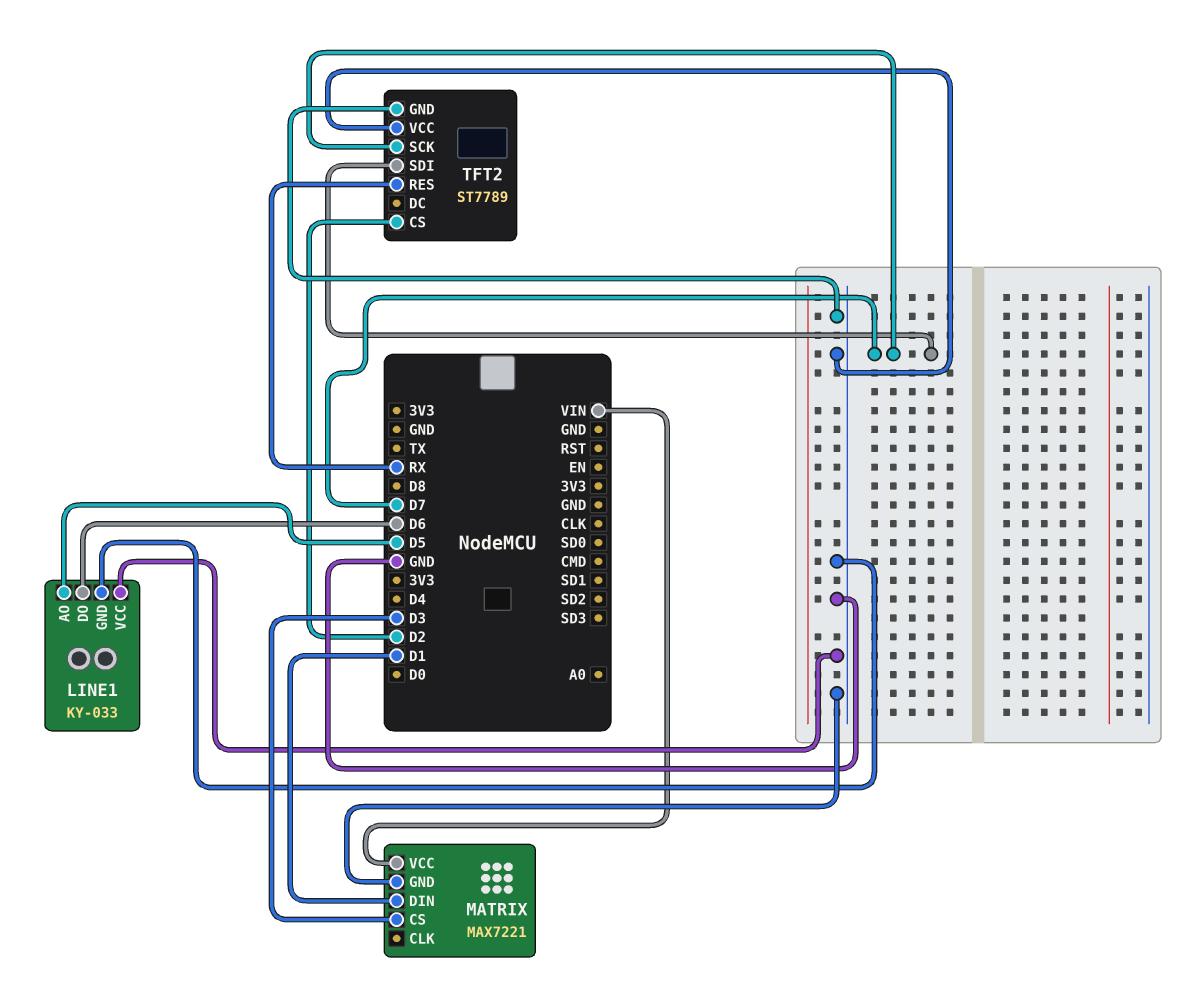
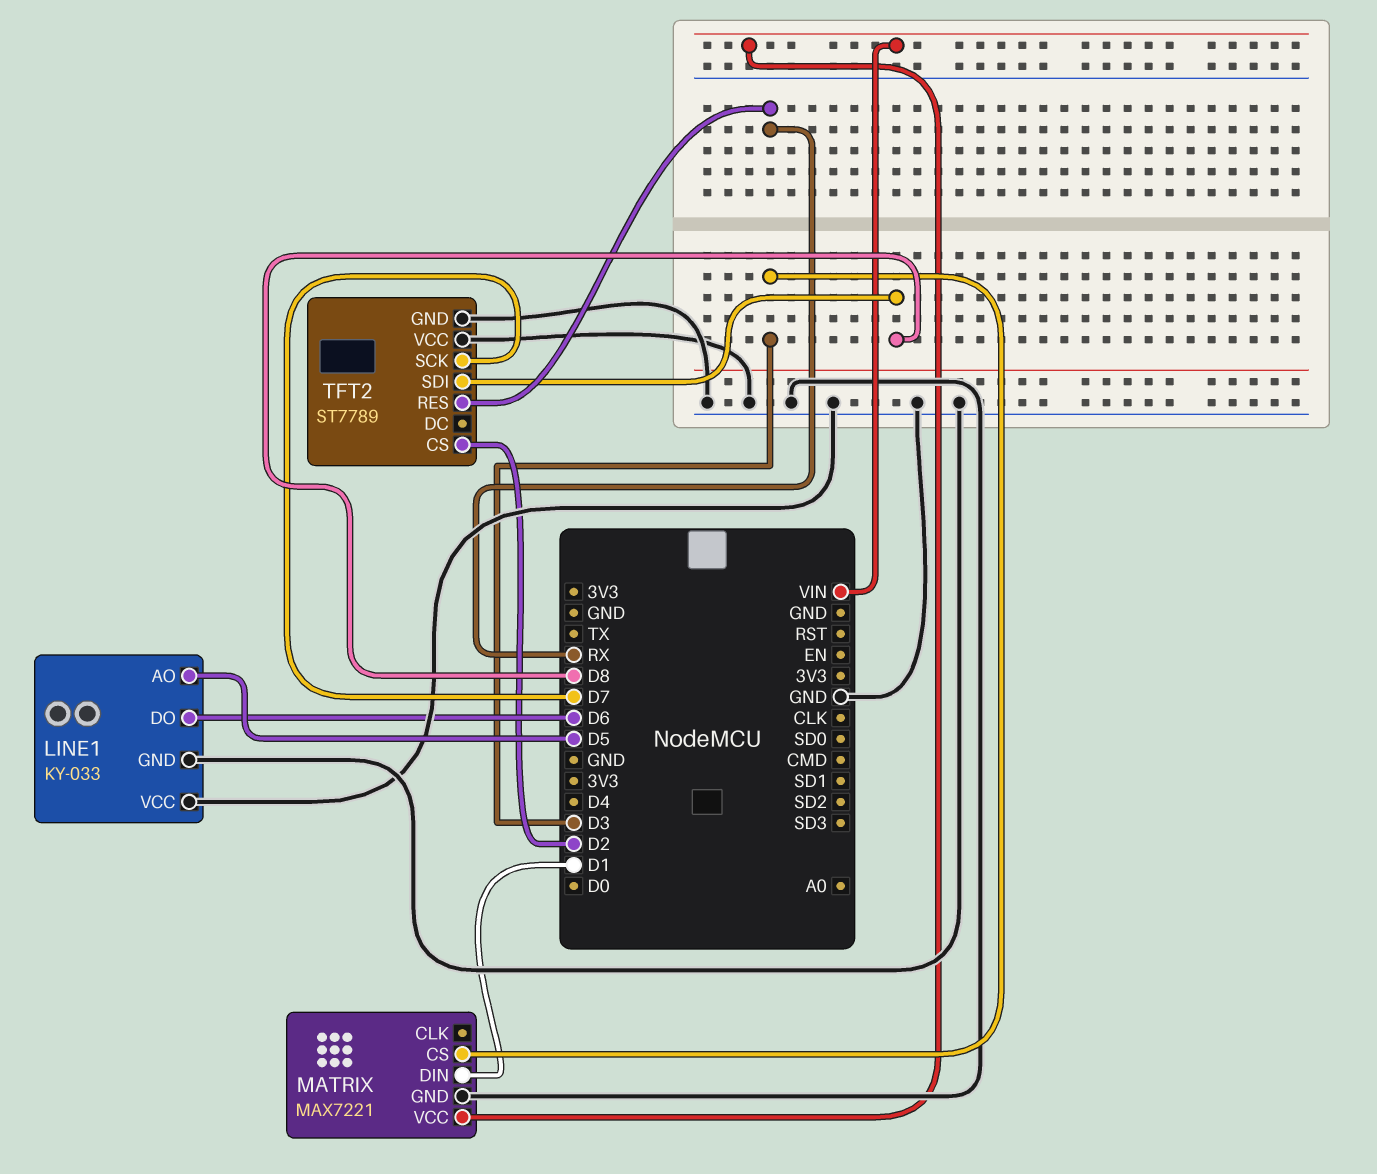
TFT2 pin SDI: D7 -> D8

